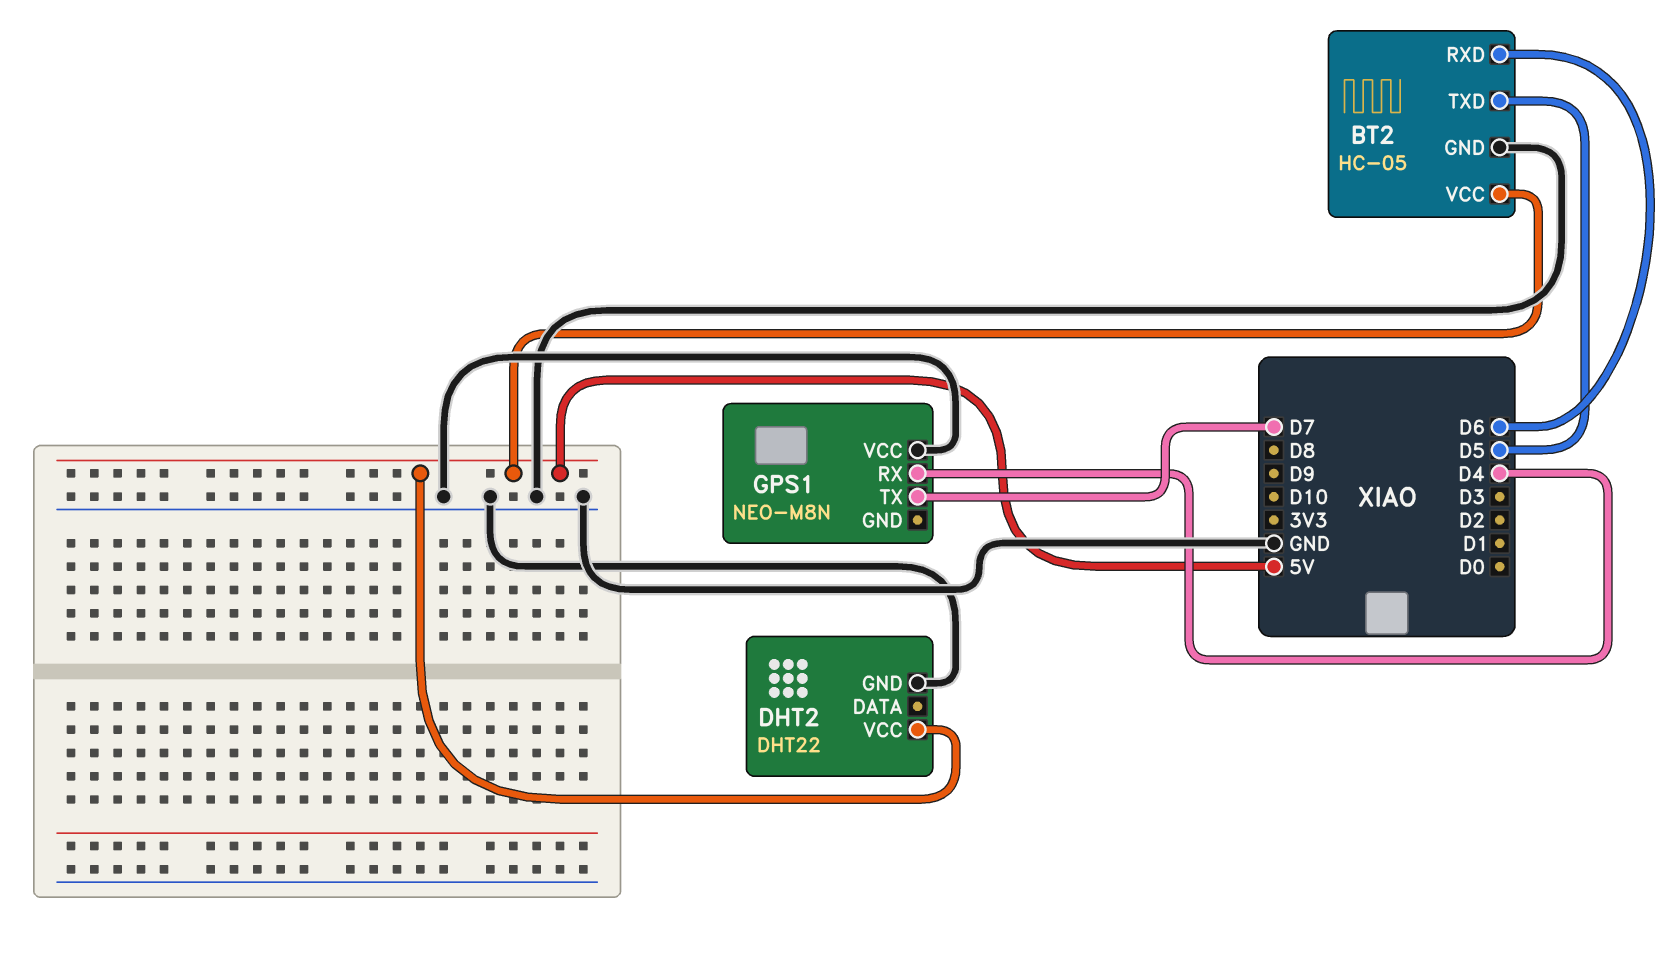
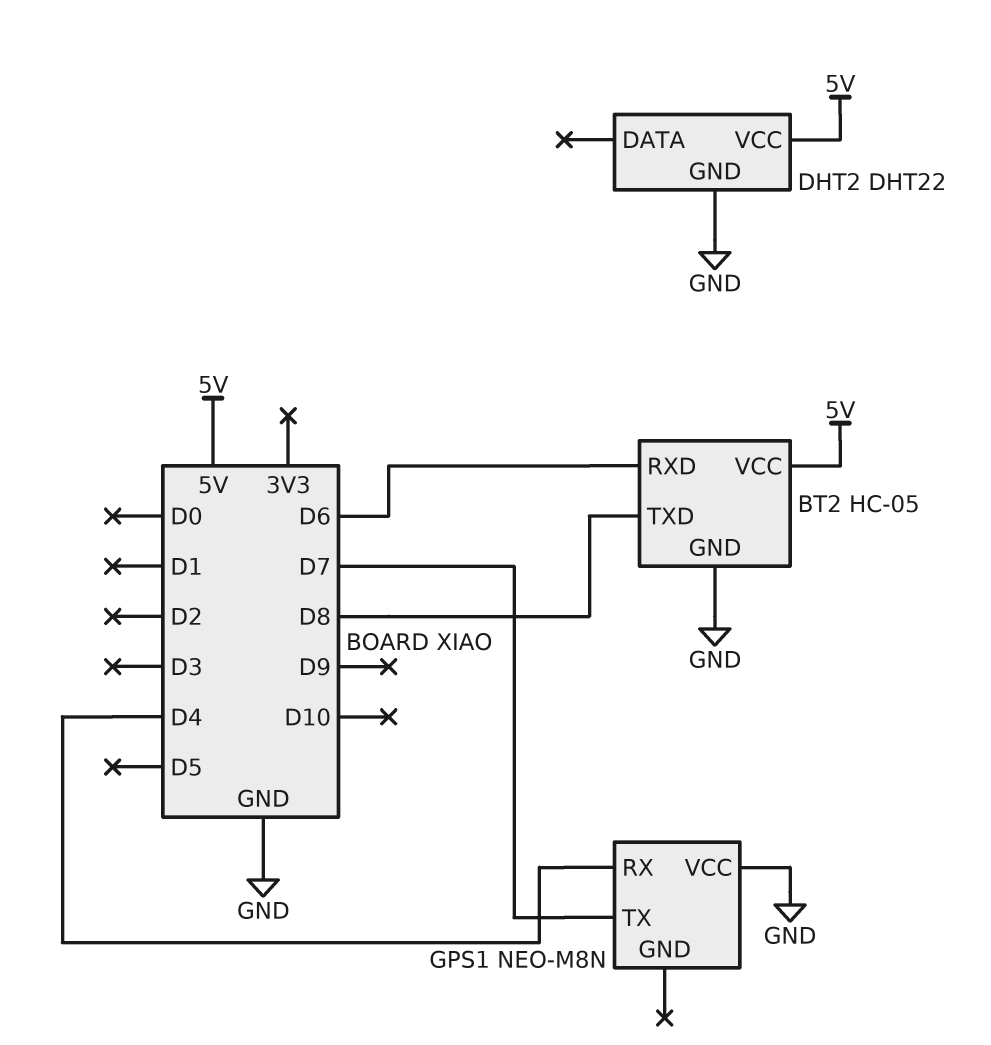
BT2 pin TXD: D5 -> D8

